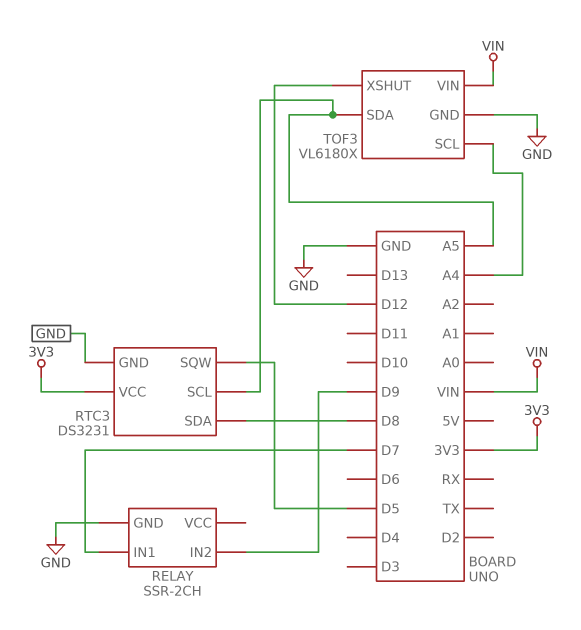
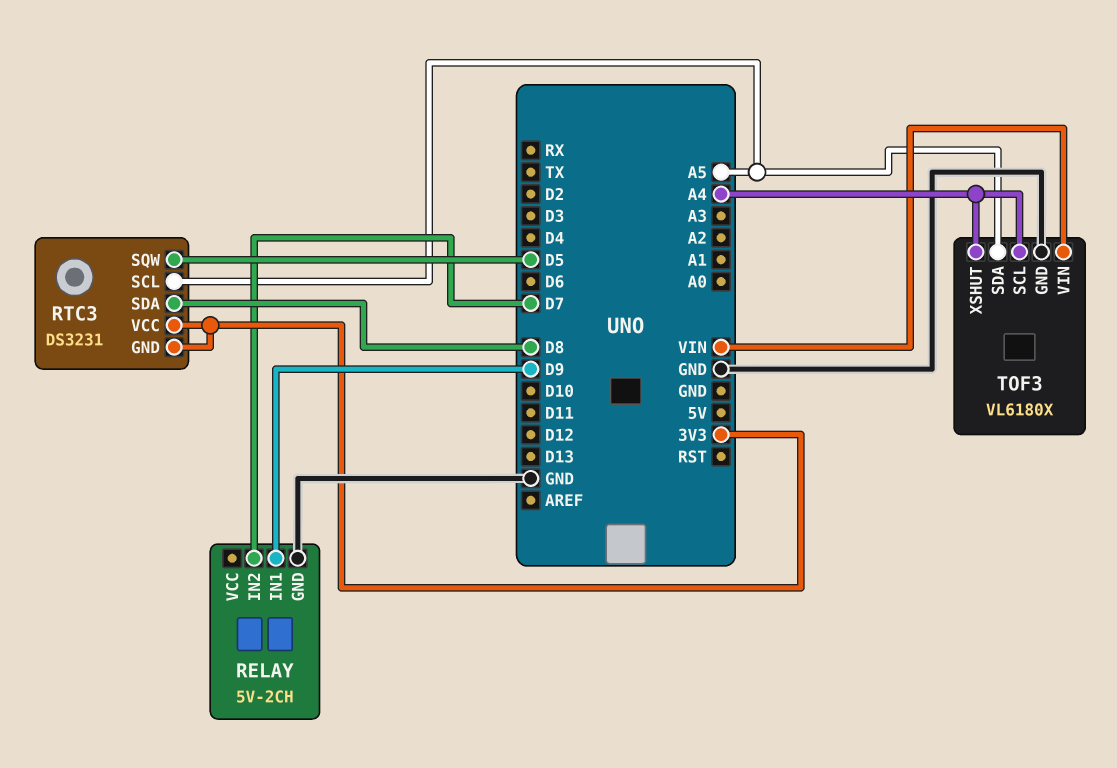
RELAY: SSR-2CH -> 5V-2CH
RELAY pin IN1: D7 -> D9
RELAY pin IN2: D9 -> D7
RTC3 pin GND: GND -> 3V3
TOF3 pin XSHUT: D12 -> A4

